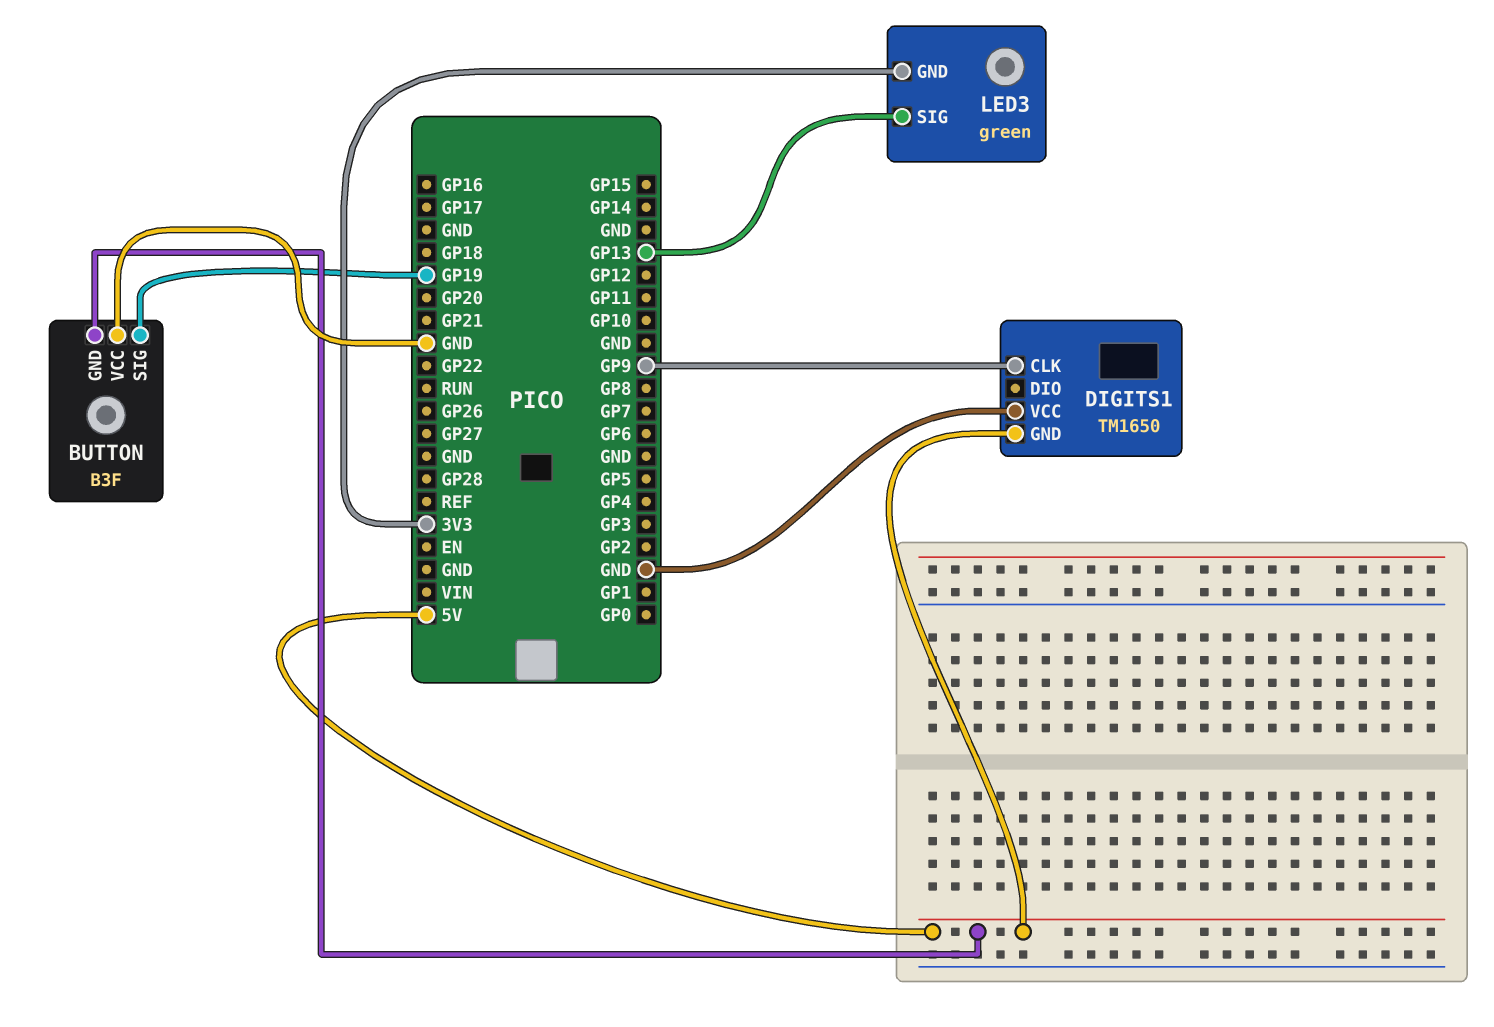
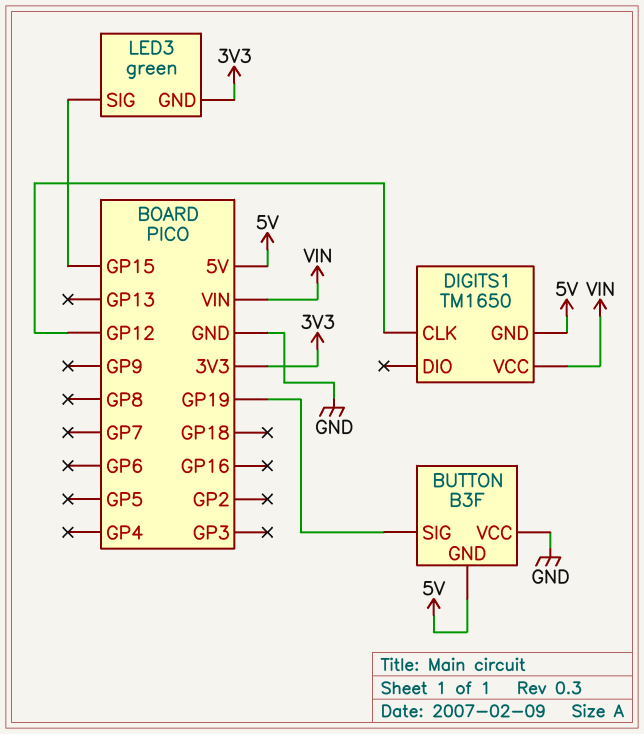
DIGITS1 pin CLK: GP9 -> GP12
DIGITS1 pin VCC: GND -> VIN
LED3 pin SIG: GP13 -> GP15

